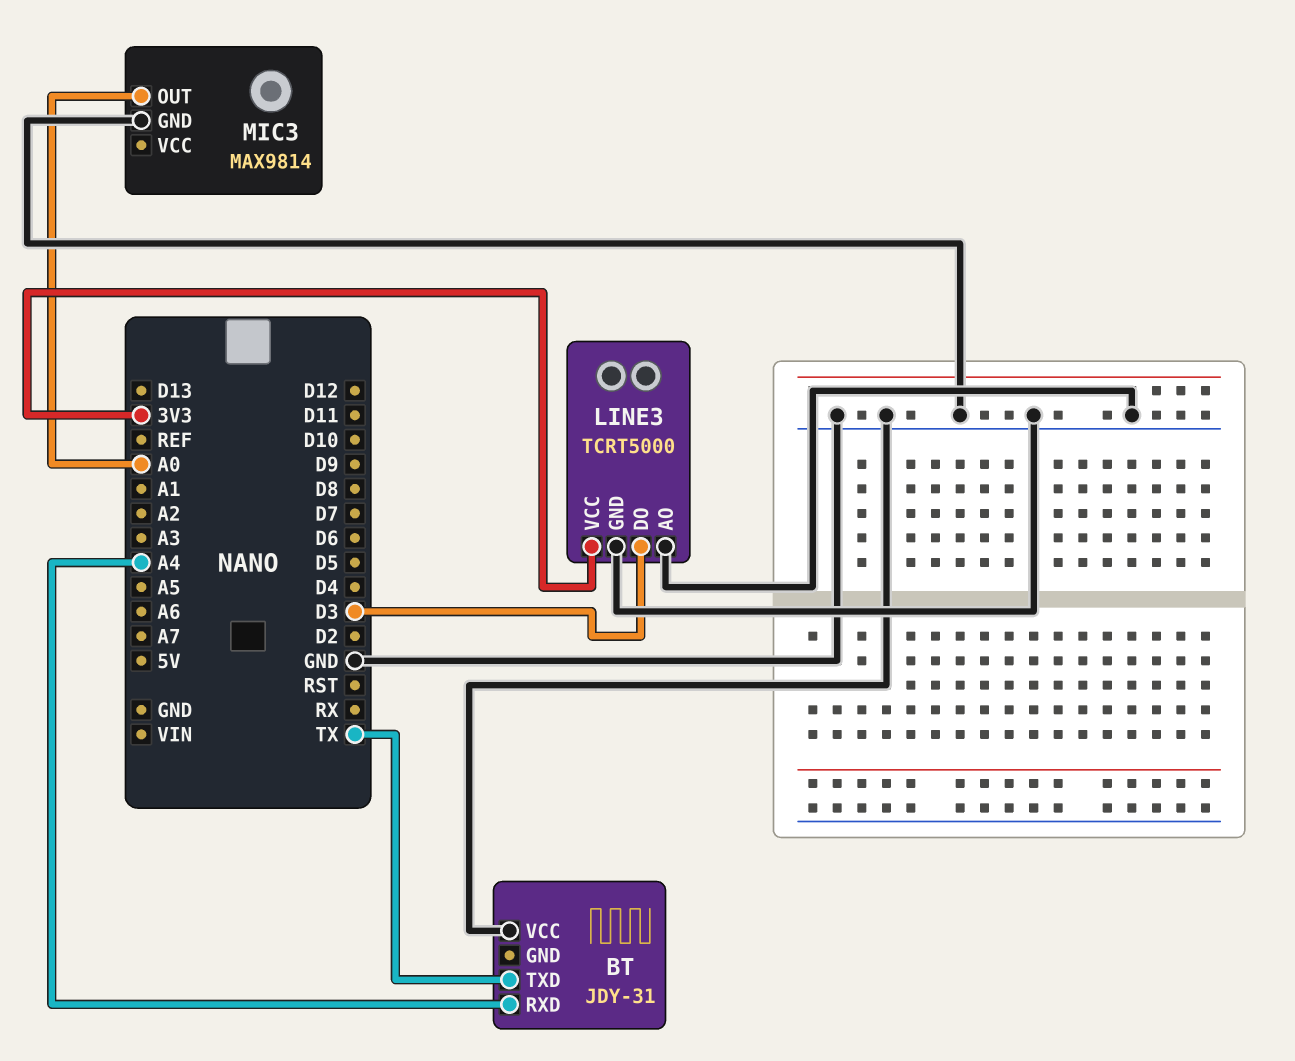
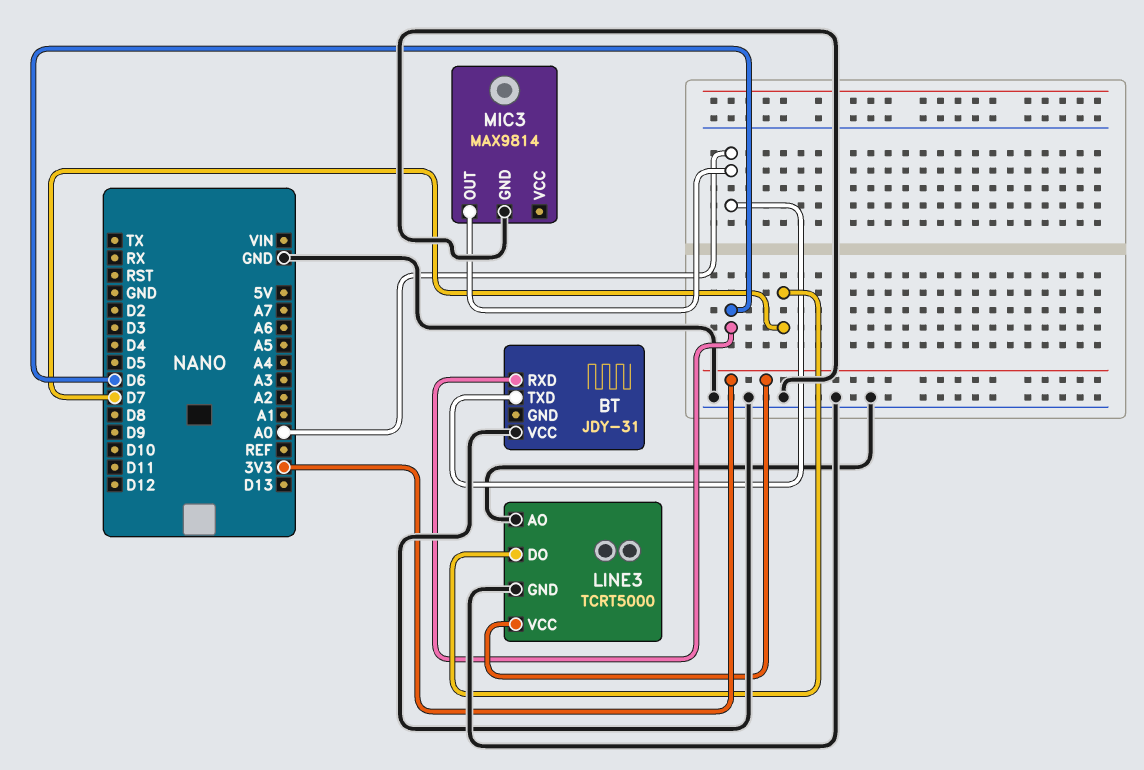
BT pin RXD: A4 -> D6
BT pin TXD: TX -> A0
LINE3 pin DO: D3 -> D7

